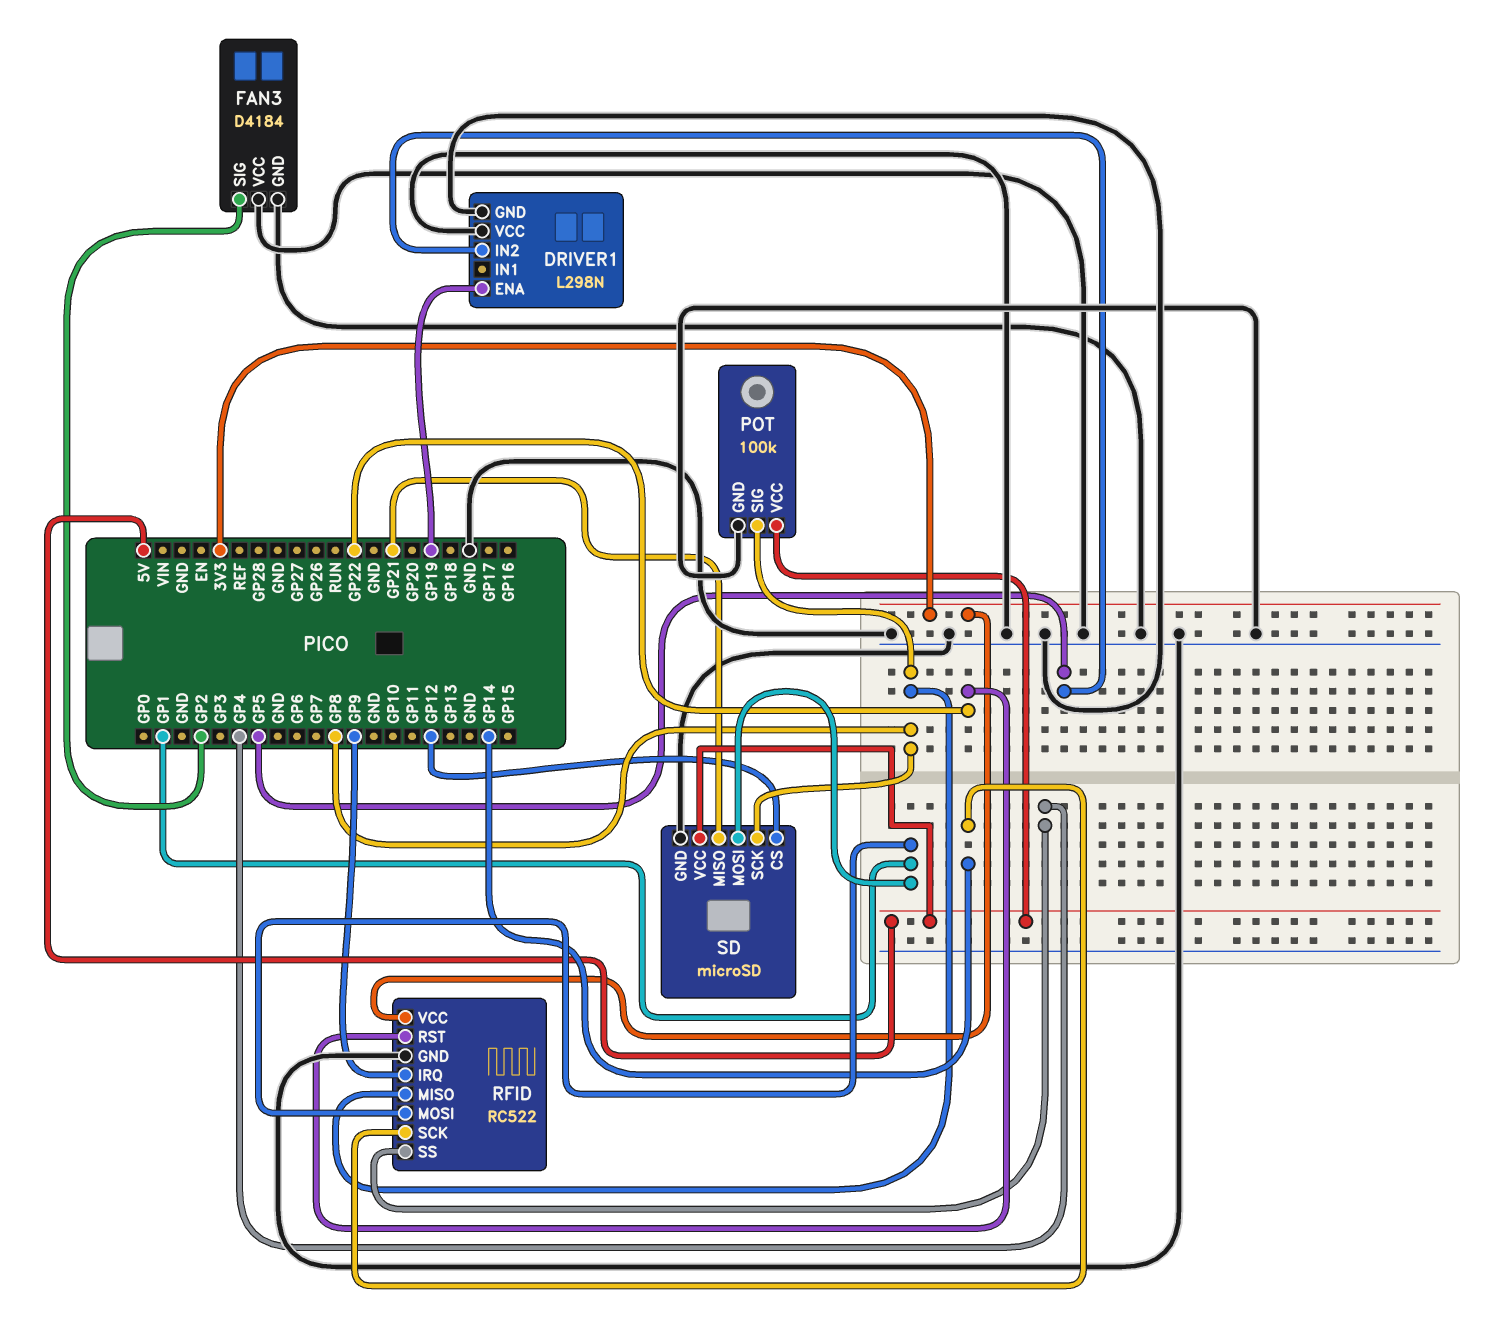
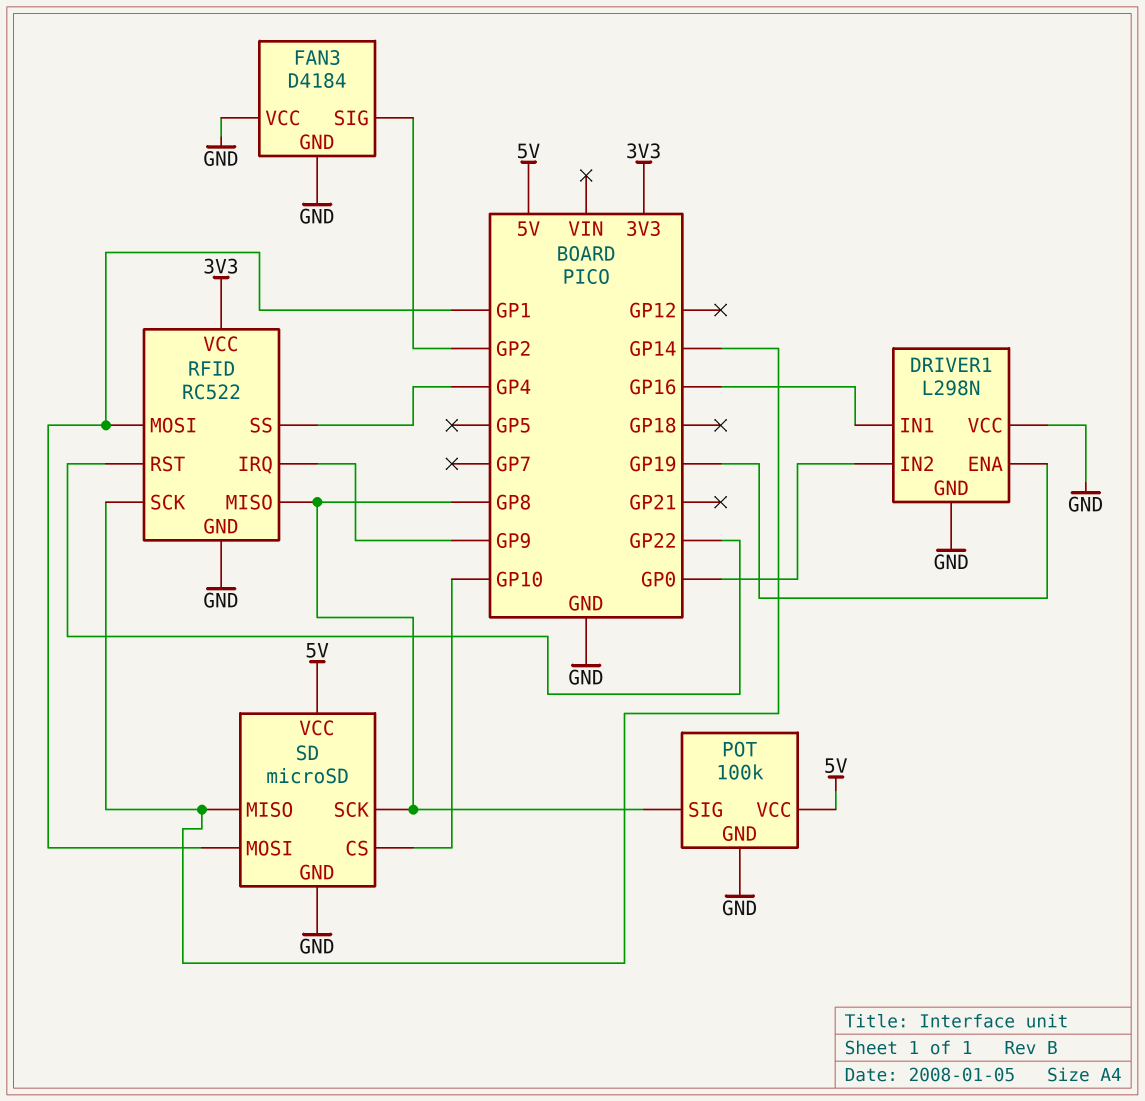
DRIVER1 pin IN1: none -> GP16
DRIVER1 pin IN2: GP5 -> GP0
SD pin CS: GP12 -> GP10
SD pin MISO: GP21 -> GP14

